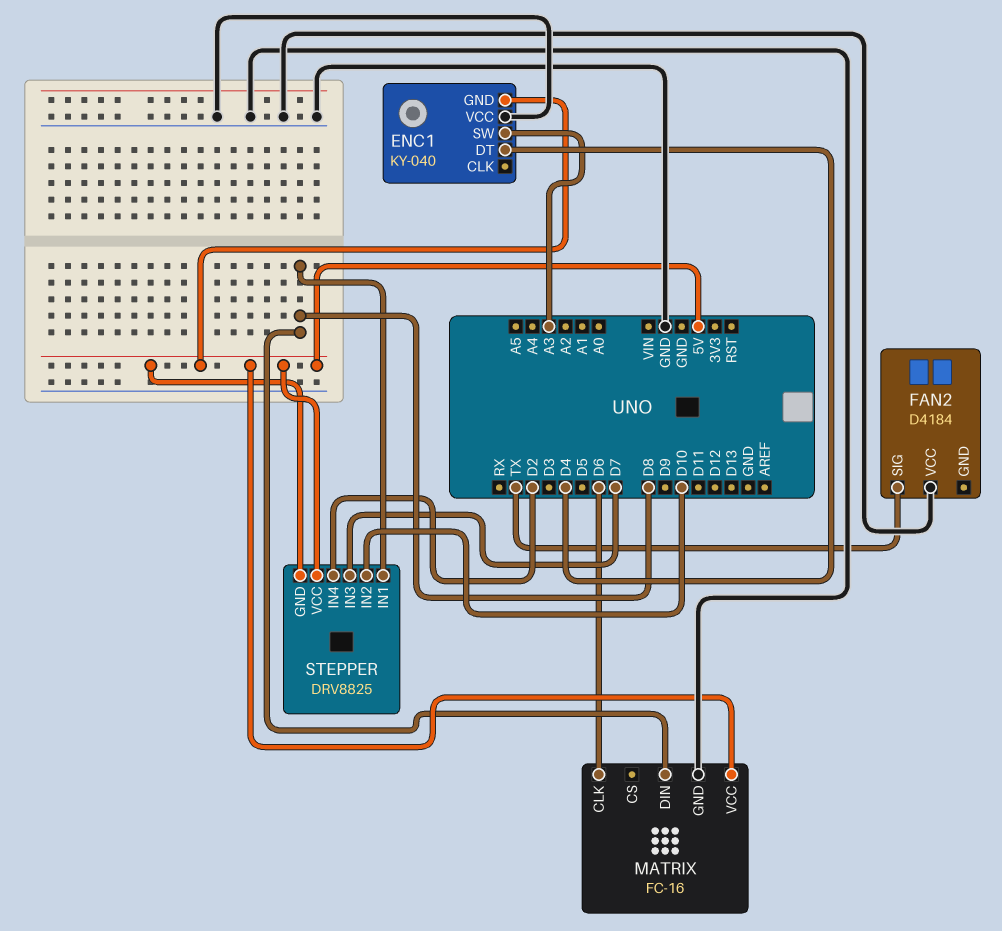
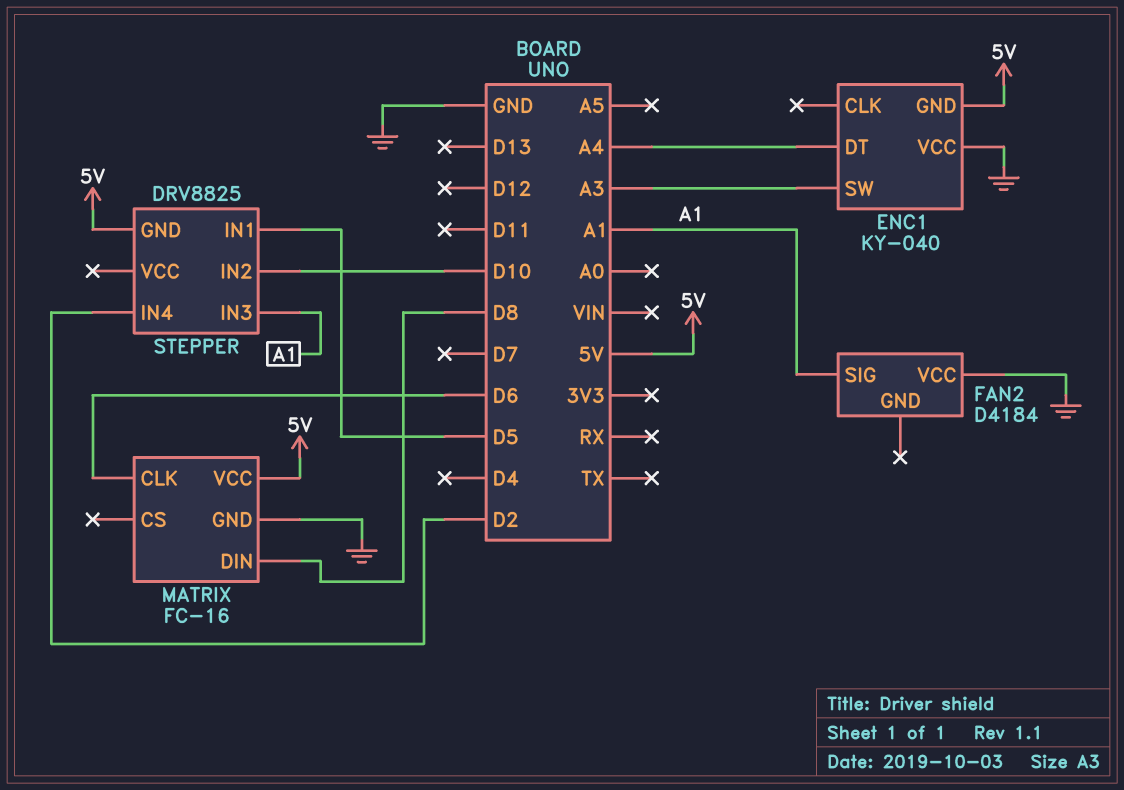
ENC1 pin DT: D4 -> A4
FAN2 pin SIG: TX -> A1
STEPPER pin IN1: D8 -> D5
STEPPER pin IN3: D7 -> A1
STEPPER pin VCC: 5V -> none

